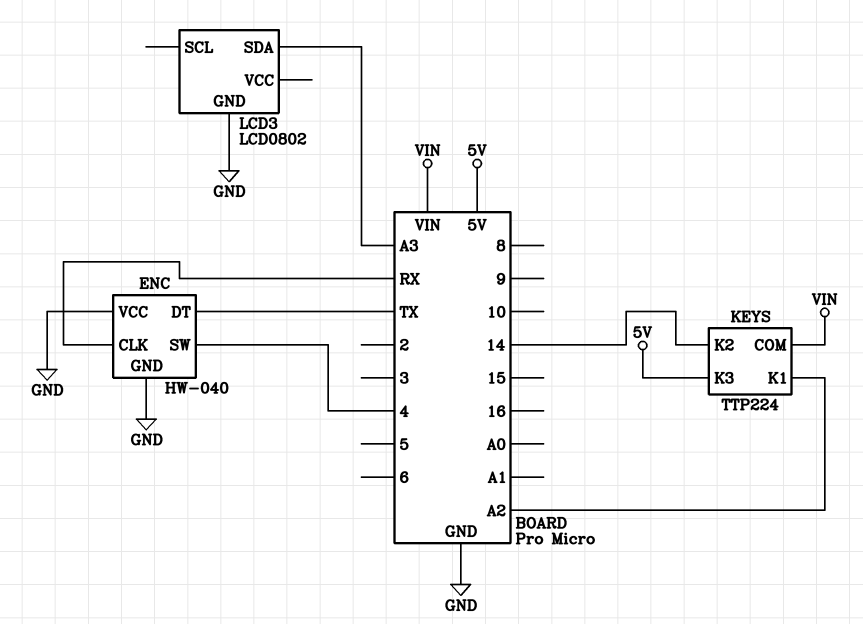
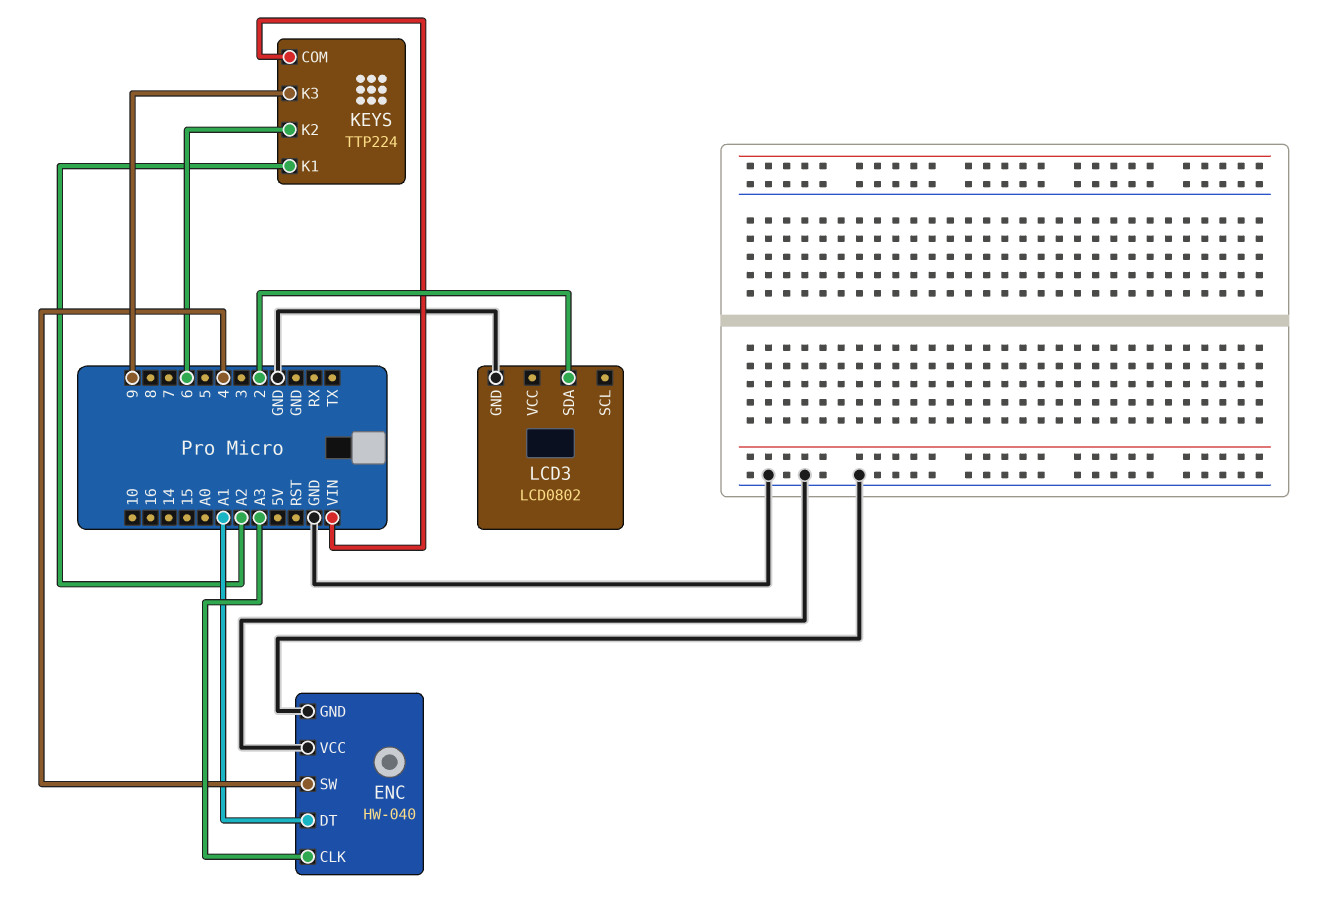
ENC pin CLK: RX -> A3
ENC pin DT: TX -> A1
KEYS pin K2: 14 -> 6
KEYS pin K3: 5V -> 9
LCD3 pin SDA: A3 -> 2

